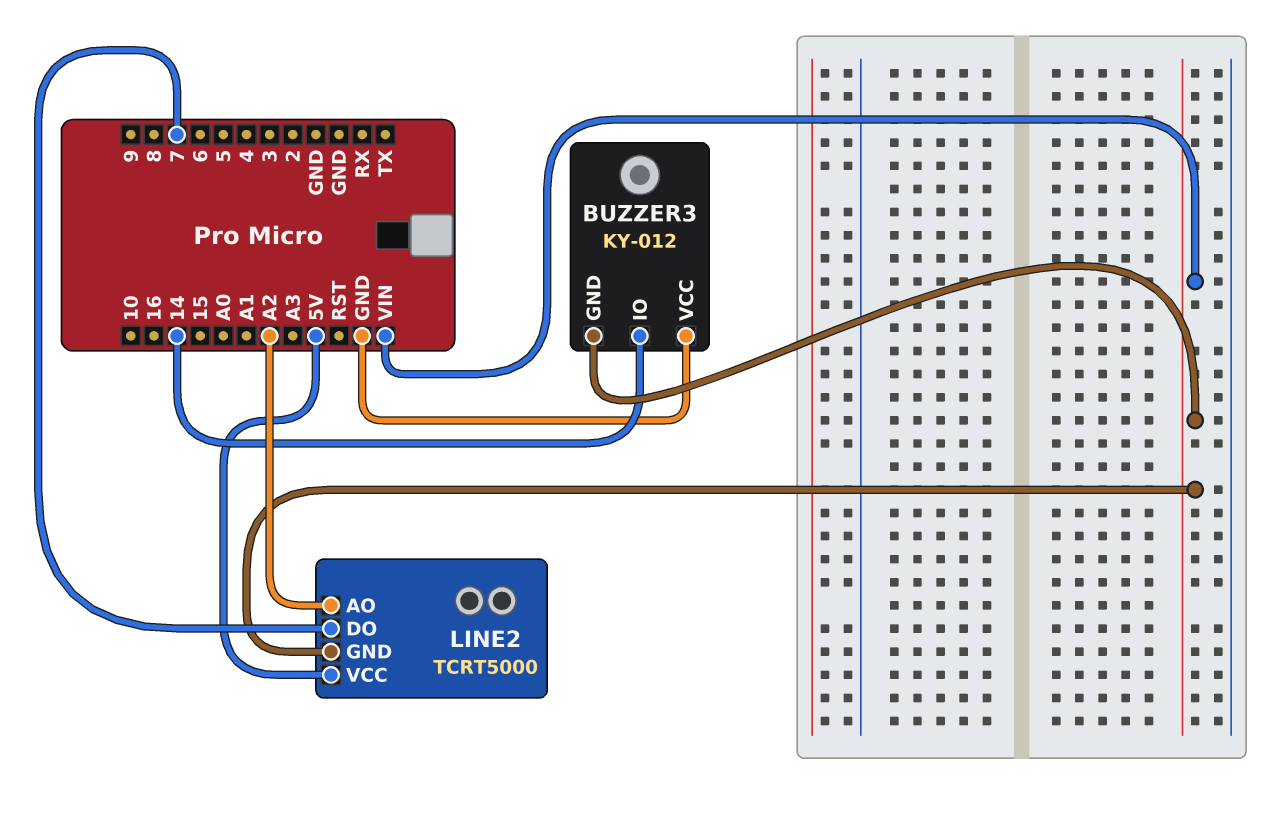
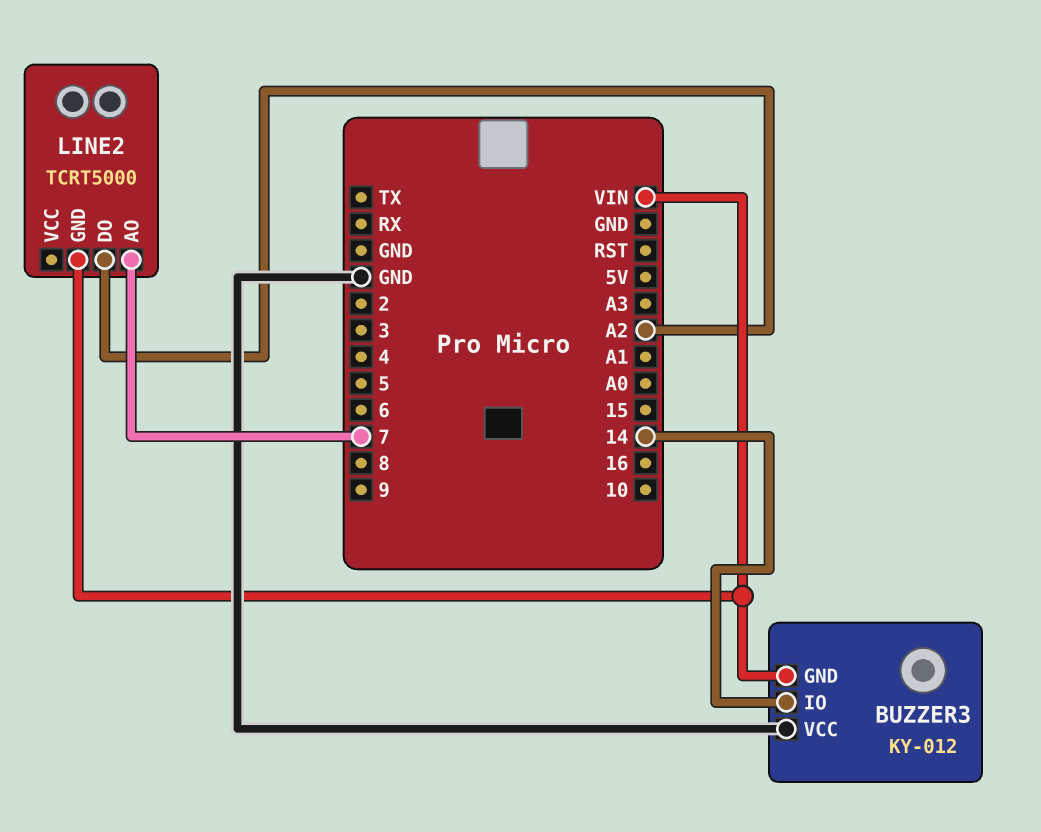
LINE2 pin AO: A2 -> 7
LINE2 pin DO: 7 -> A2
LINE2 pin VCC: 5V -> none

